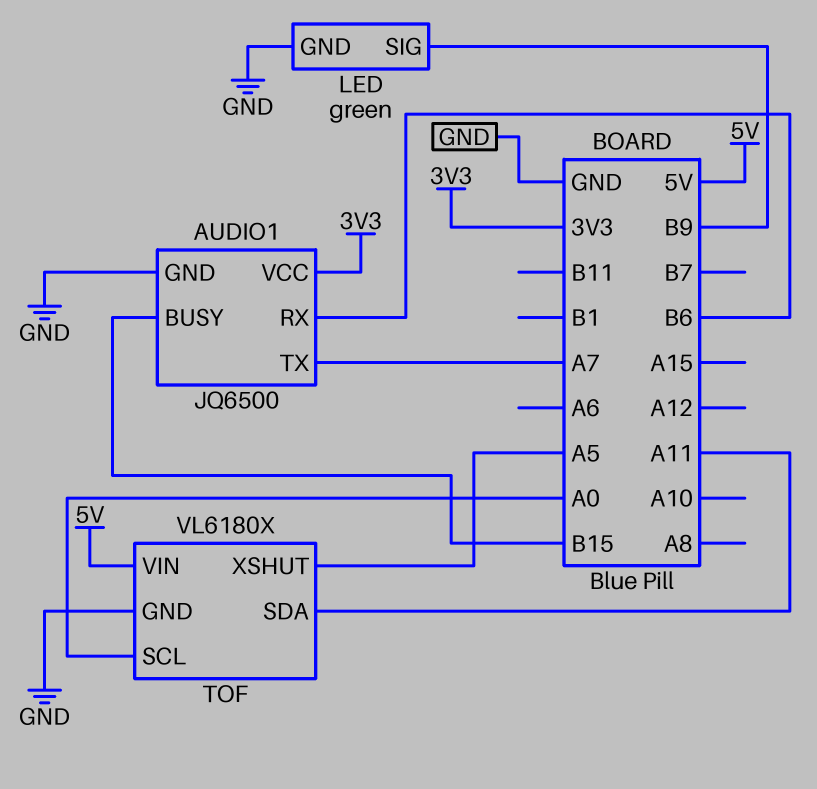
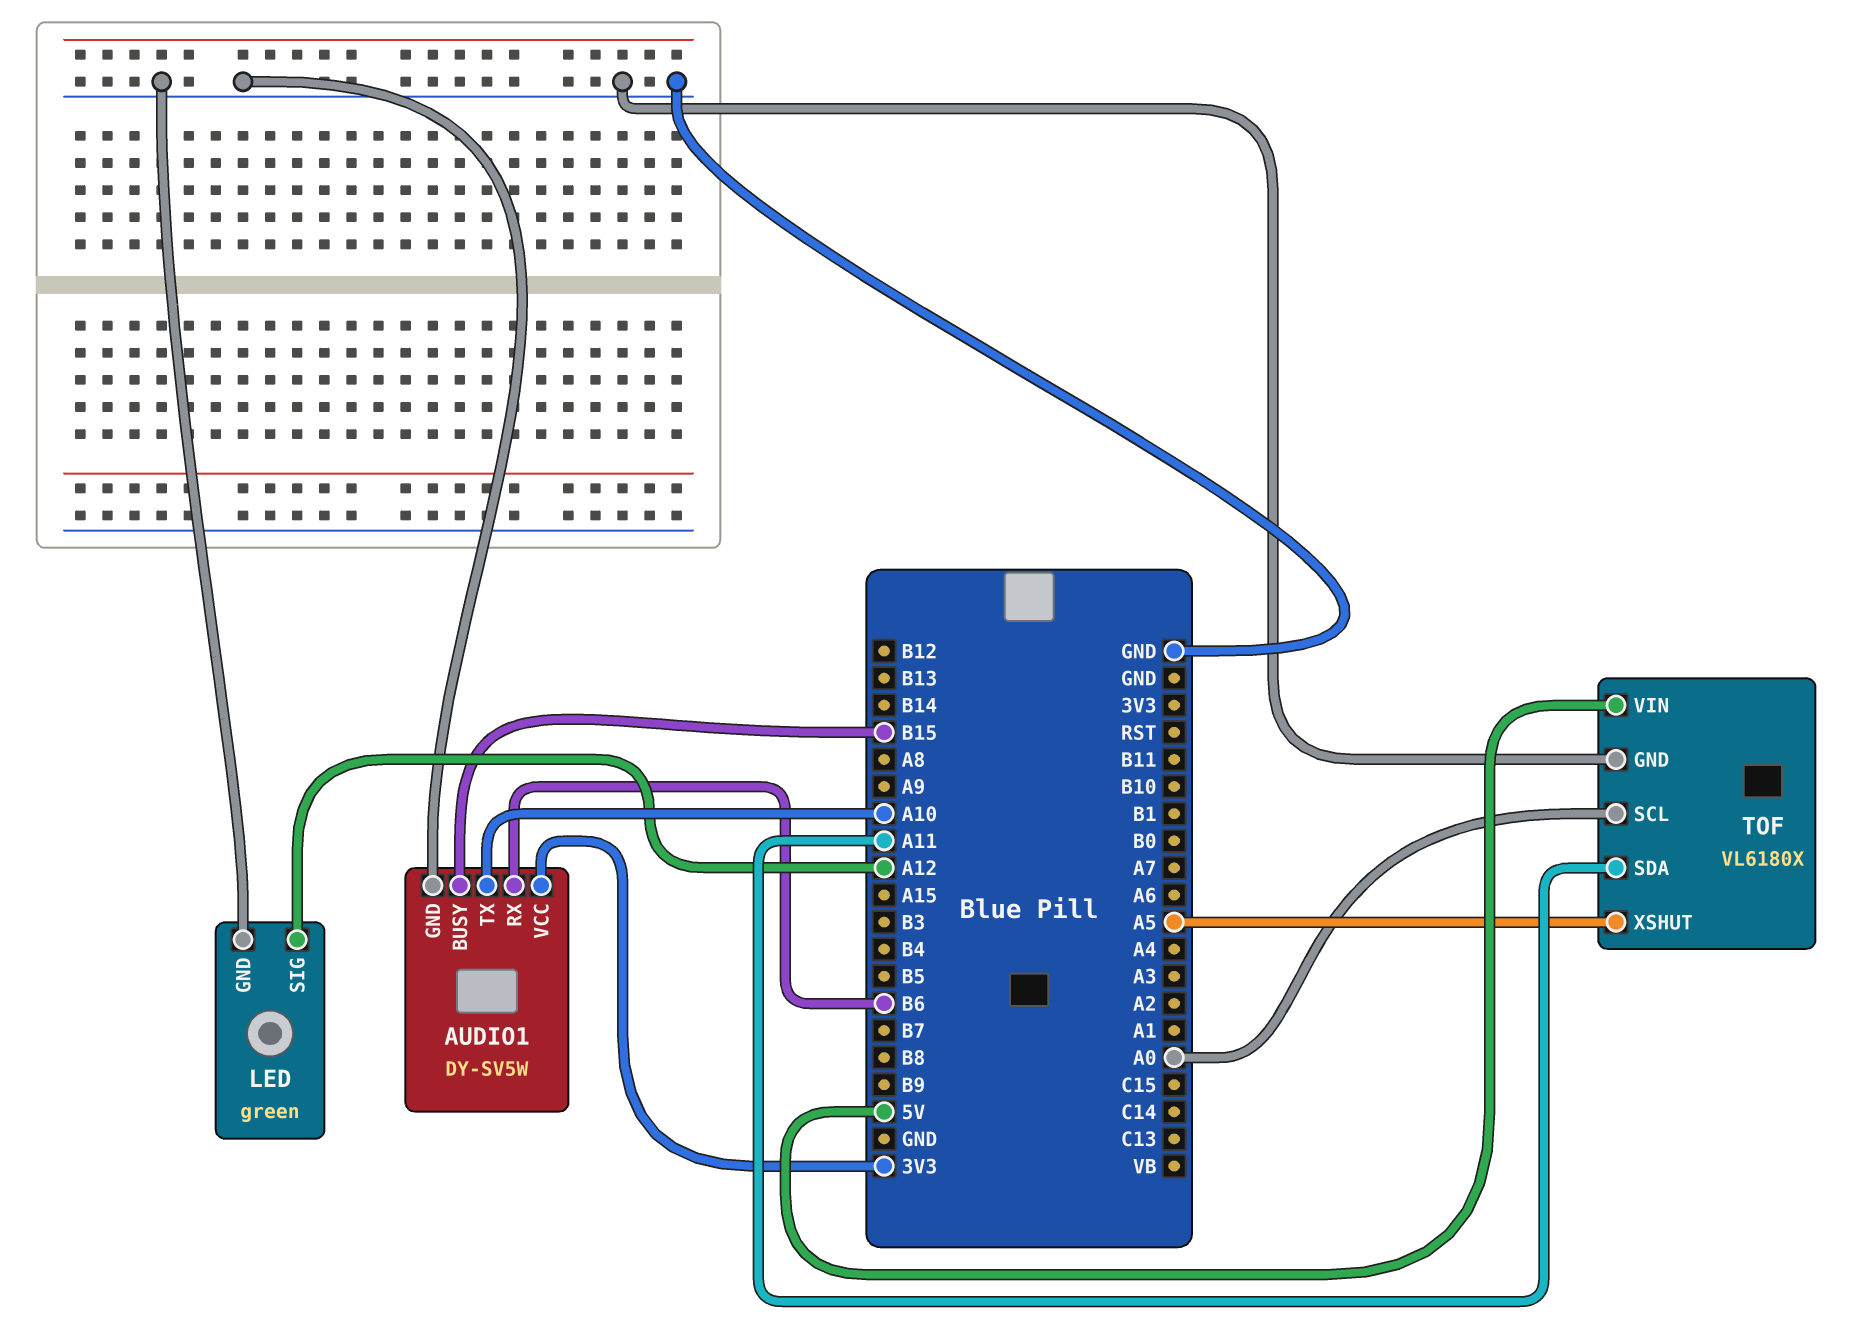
AUDIO1: JQ6500 -> DY-SV5W
AUDIO1 pin TX: A7 -> A10
LED pin SIG: B9 -> A12

